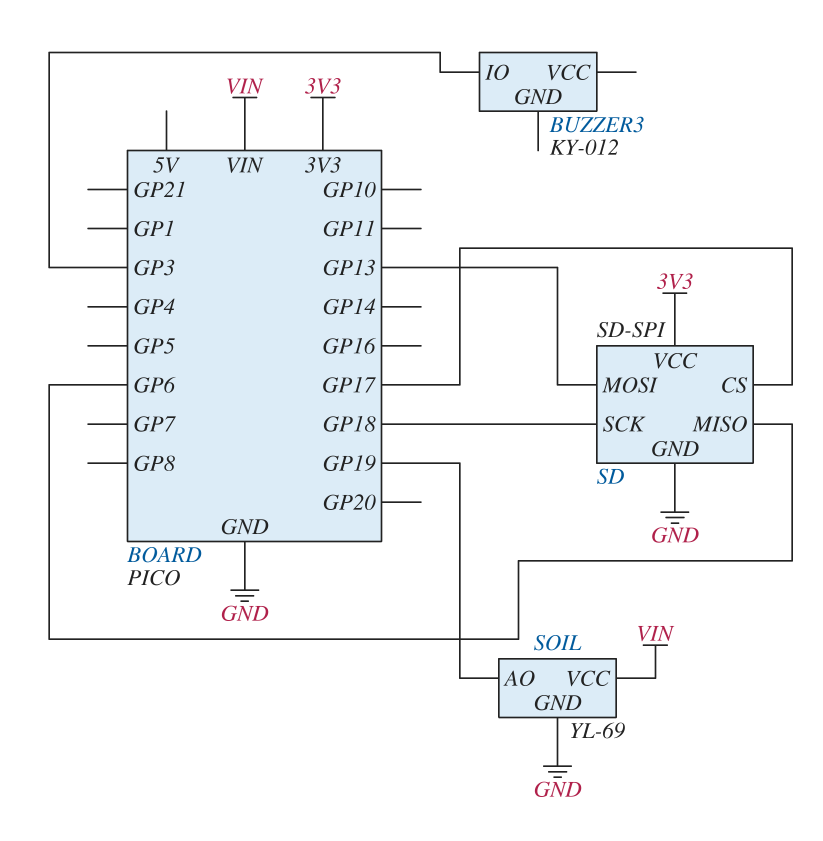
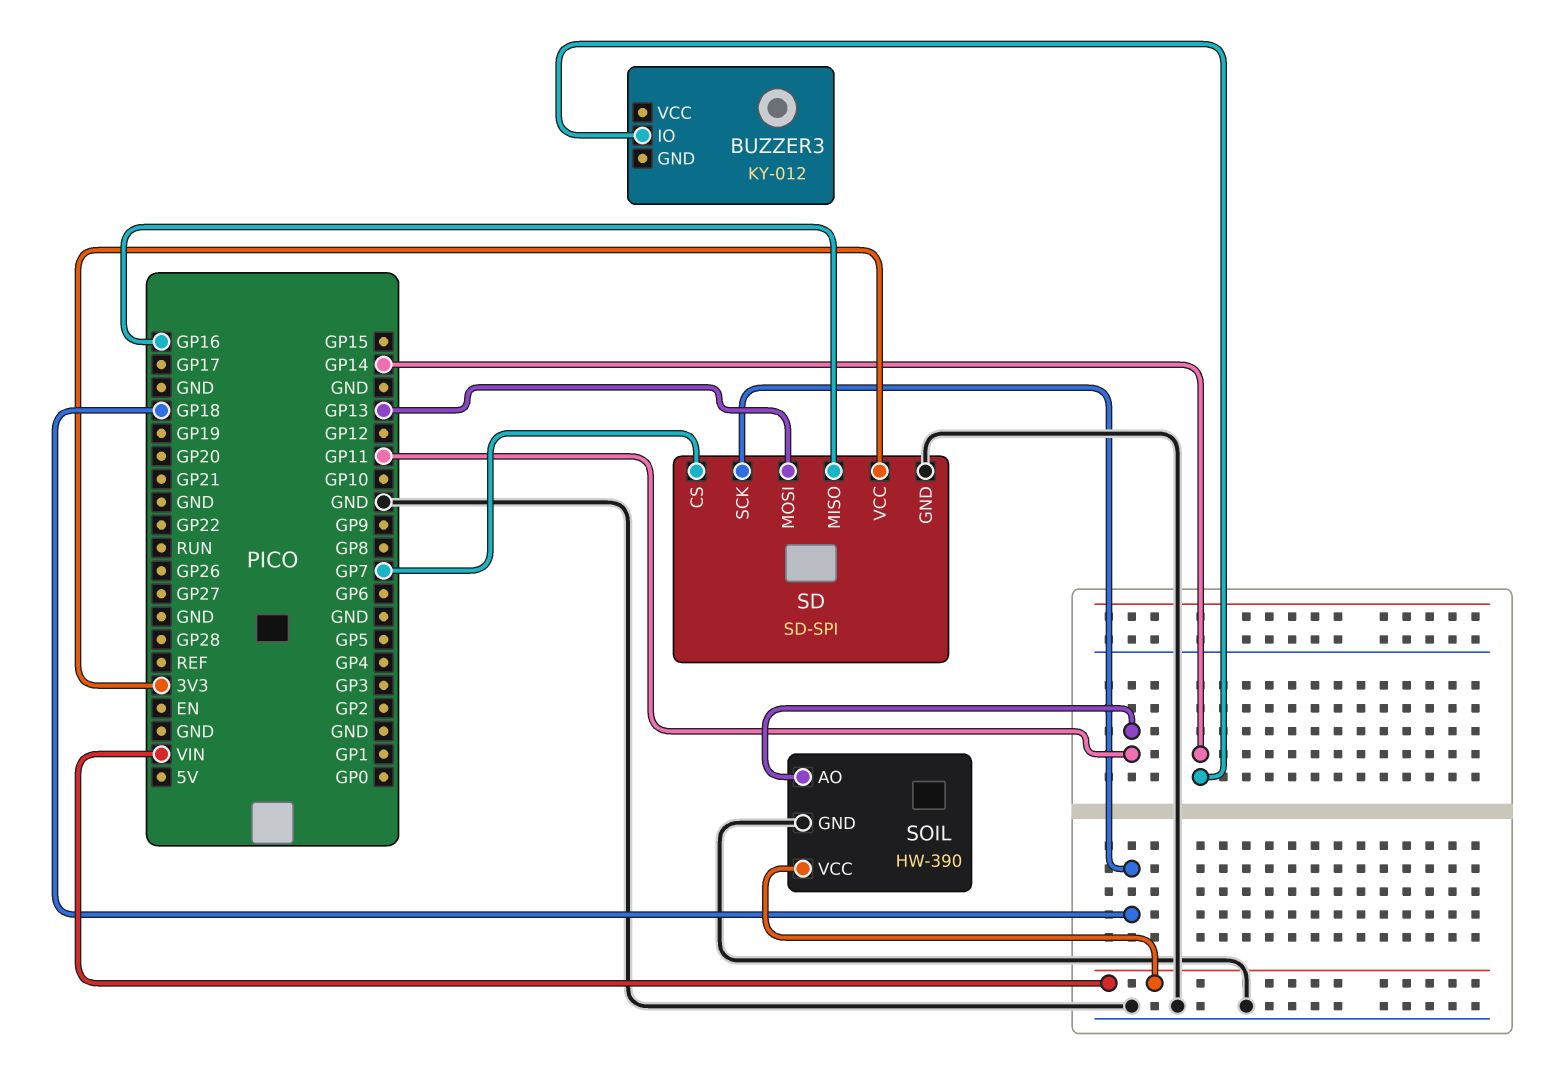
BUZZER3 pin IO: GP3 -> GP14
SD pin CS: GP17 -> GP7
SD pin MISO: GP6 -> GP16
SOIL: YL-69 -> HW-390
SOIL pin AO: GP19 -> GP11

